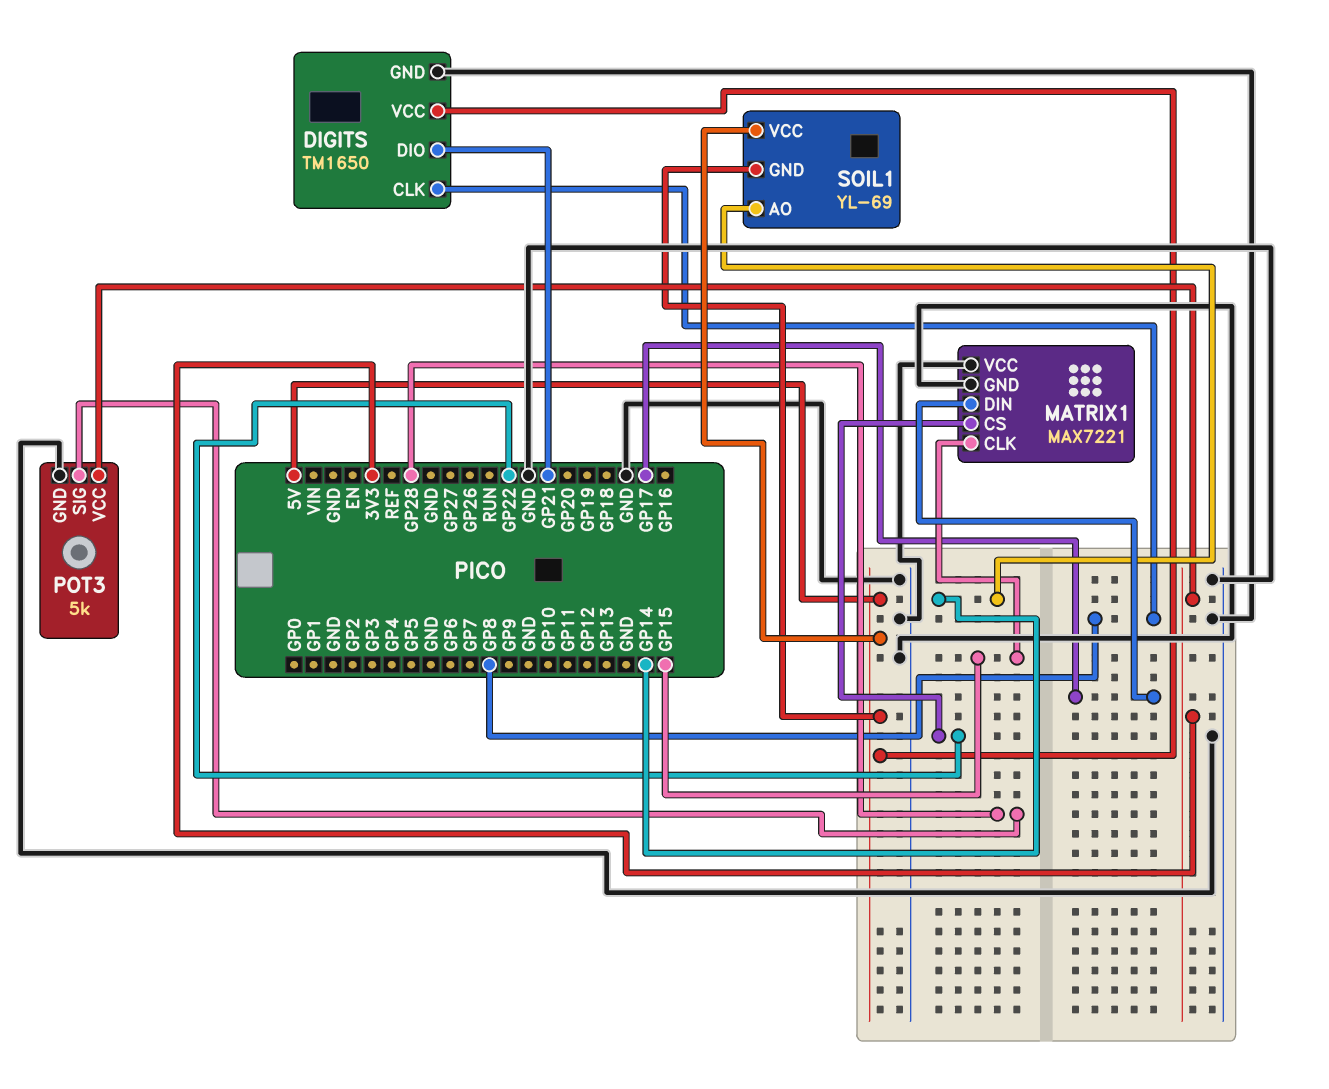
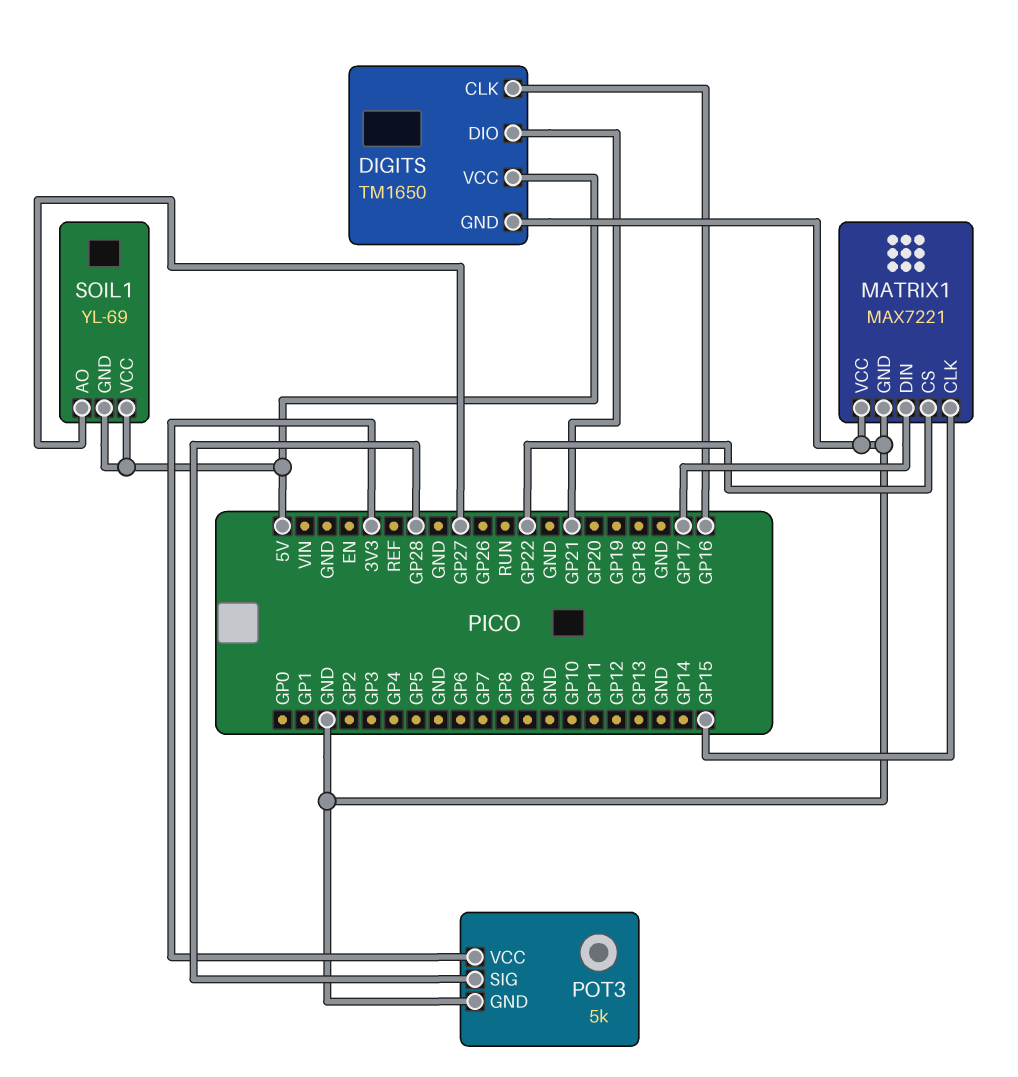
DIGITS pin CLK: GP8 -> GP16
SOIL1 pin AO: GP14 -> GP27

